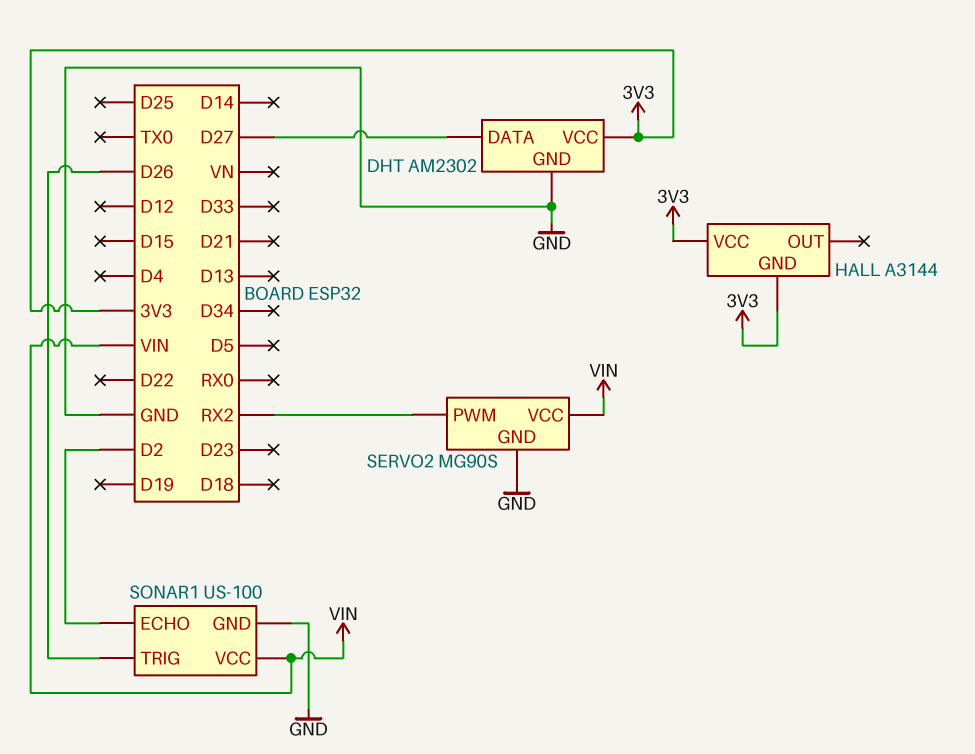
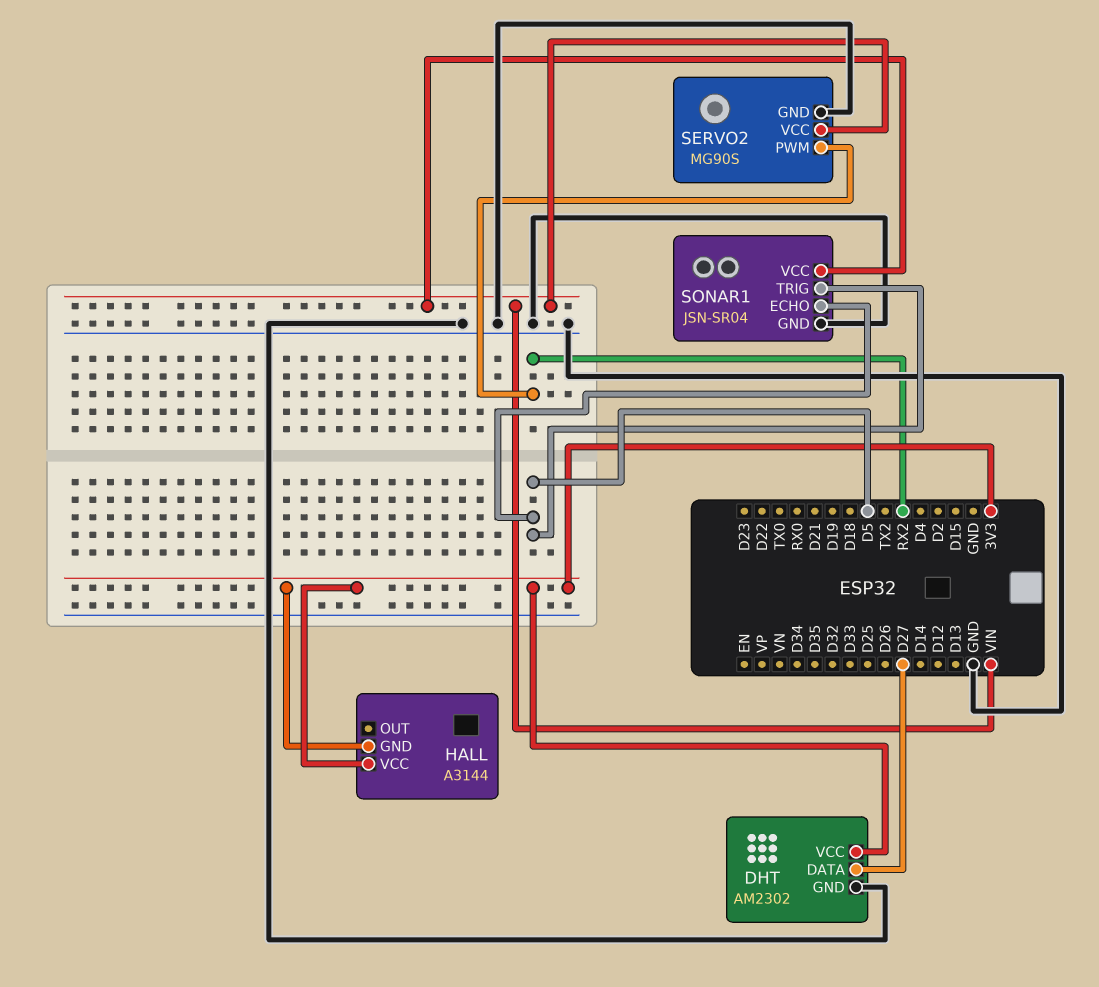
SONAR1: US-100 -> JSN-SR04
SONAR1 pin ECHO: D2 -> D5
SONAR1 pin TRIG: D26 -> D5

